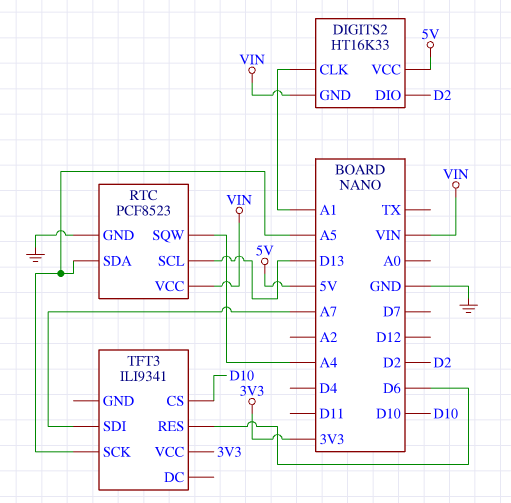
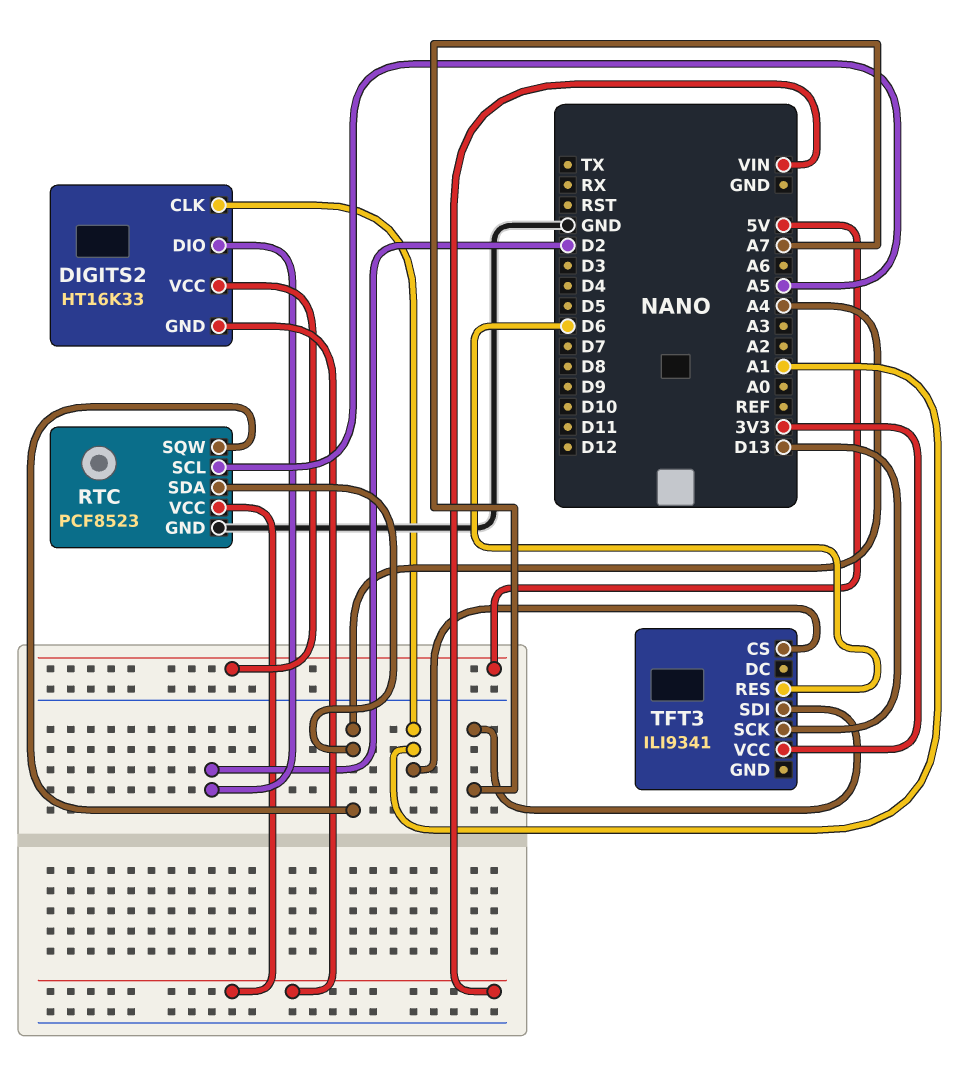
RTC pin SCL: D13 -> A5
RTC pin SDA: A5 -> A4
TFT3 pin CS: D10 -> A1
TFT3 pin SCK: A5 -> D13

